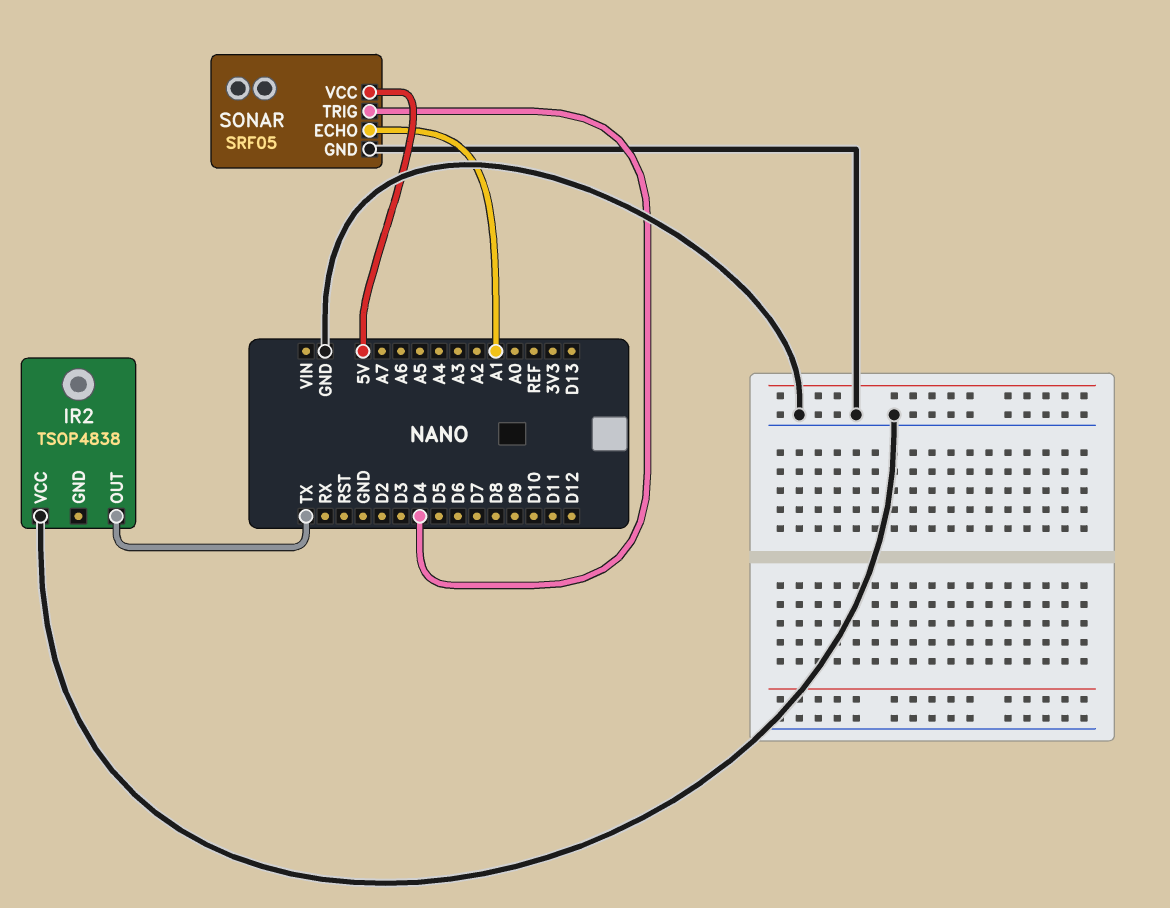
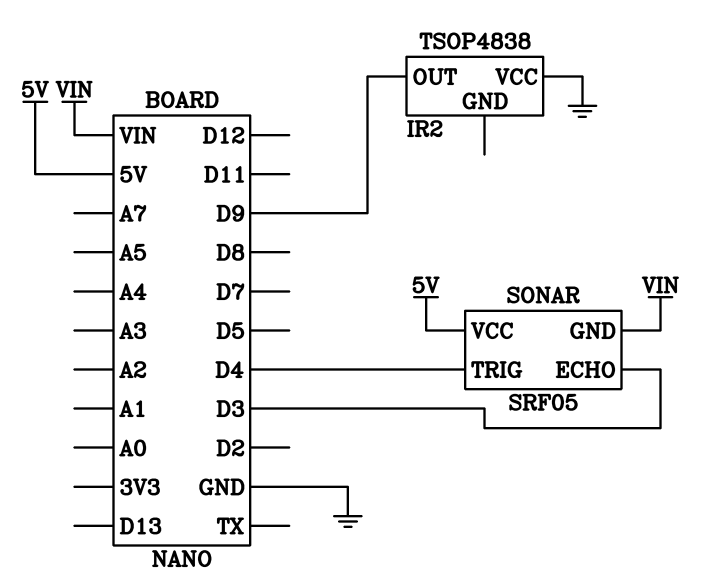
IR2 pin OUT: TX -> D9
SONAR pin ECHO: A1 -> D3
SONAR pin GND: GND -> VIN

